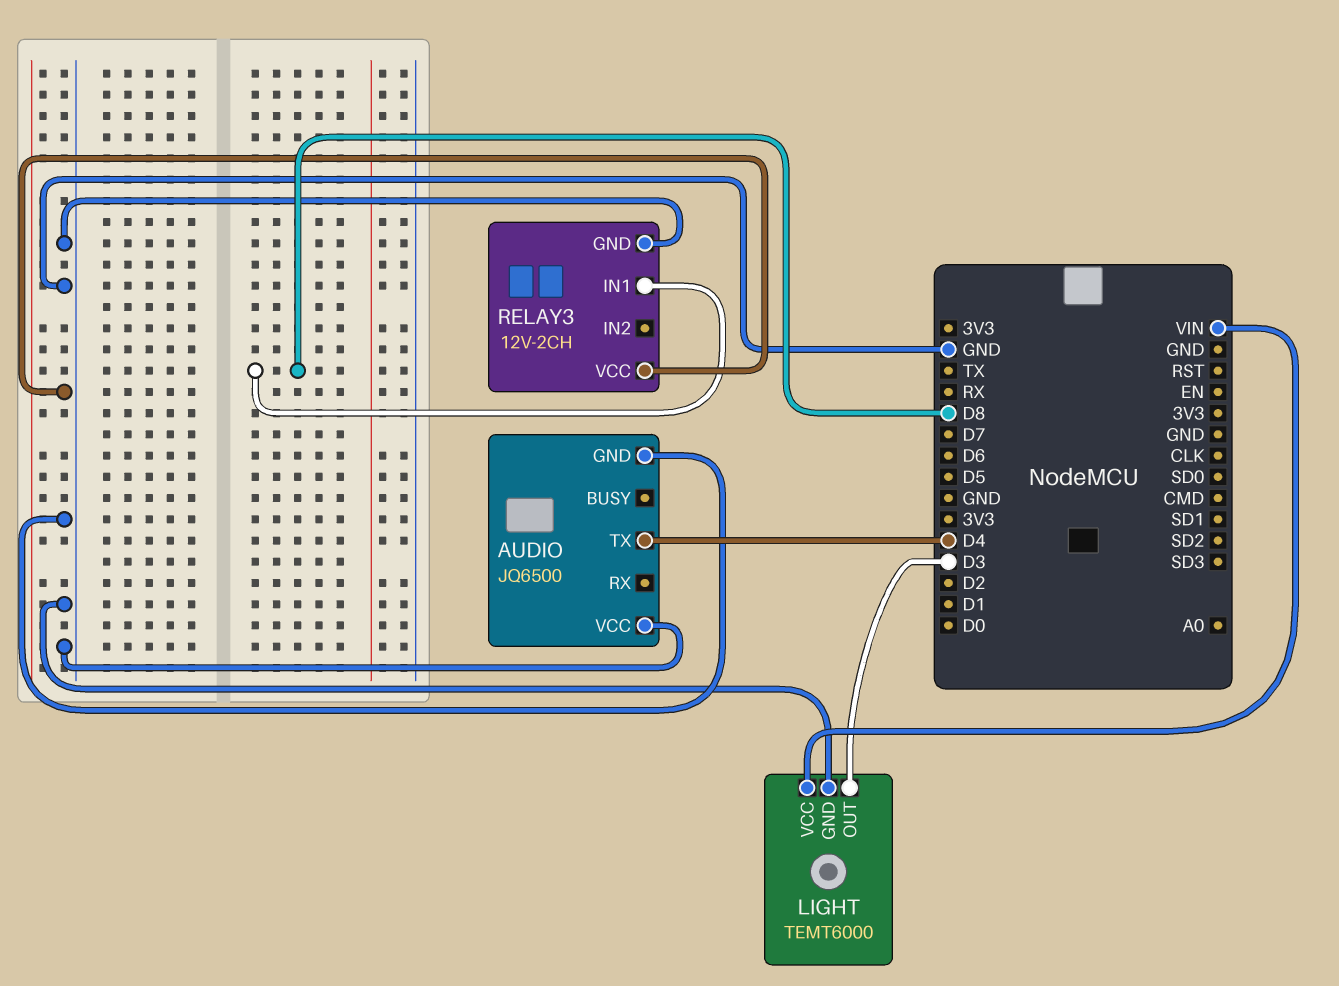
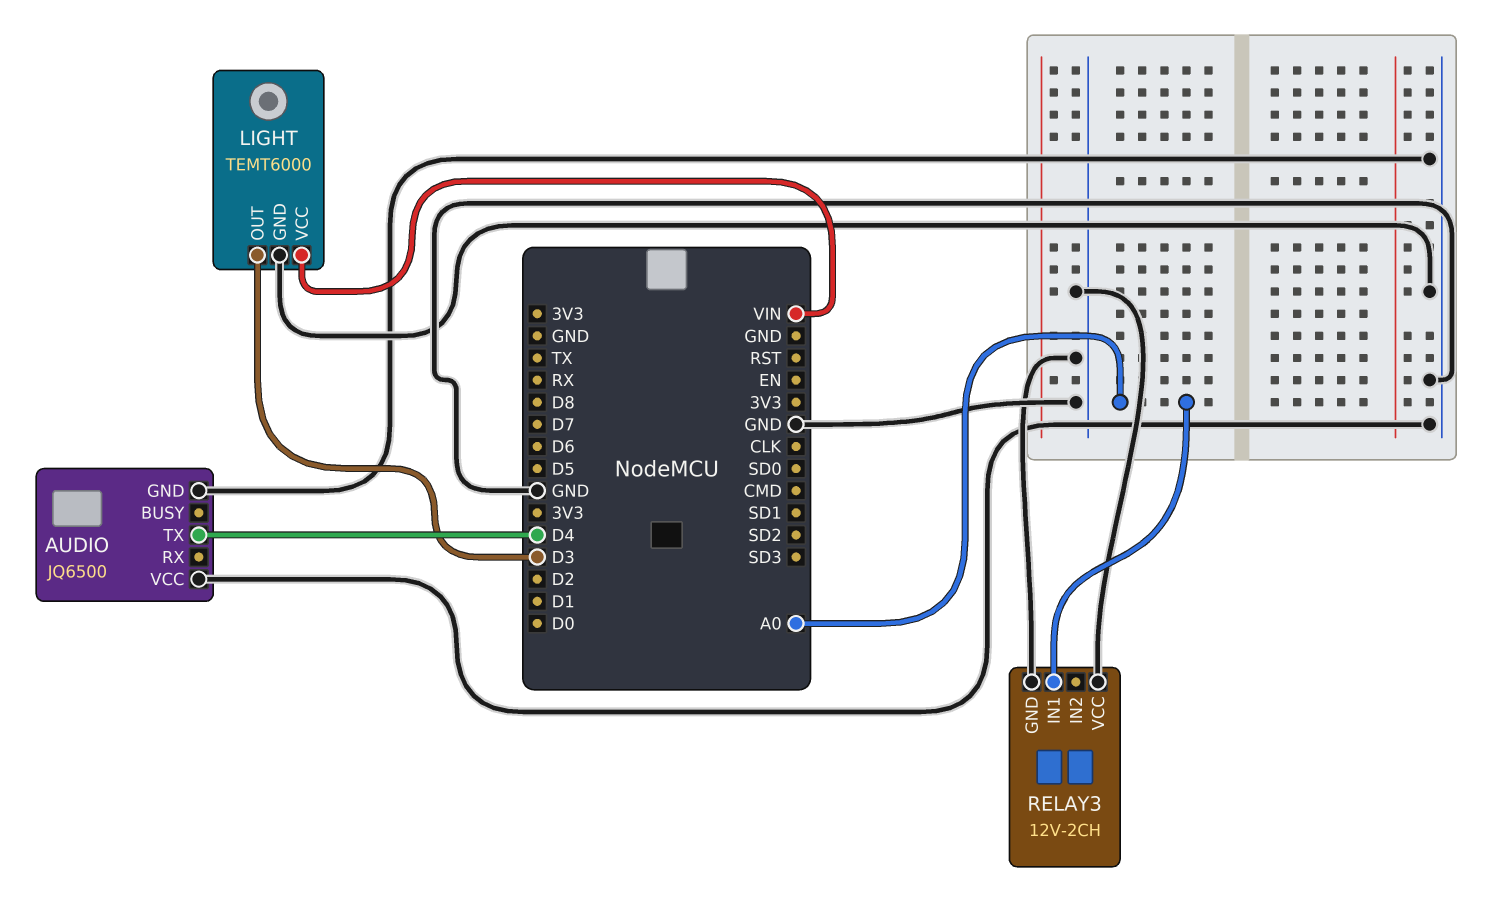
RELAY3 pin IN1: D8 -> A0

